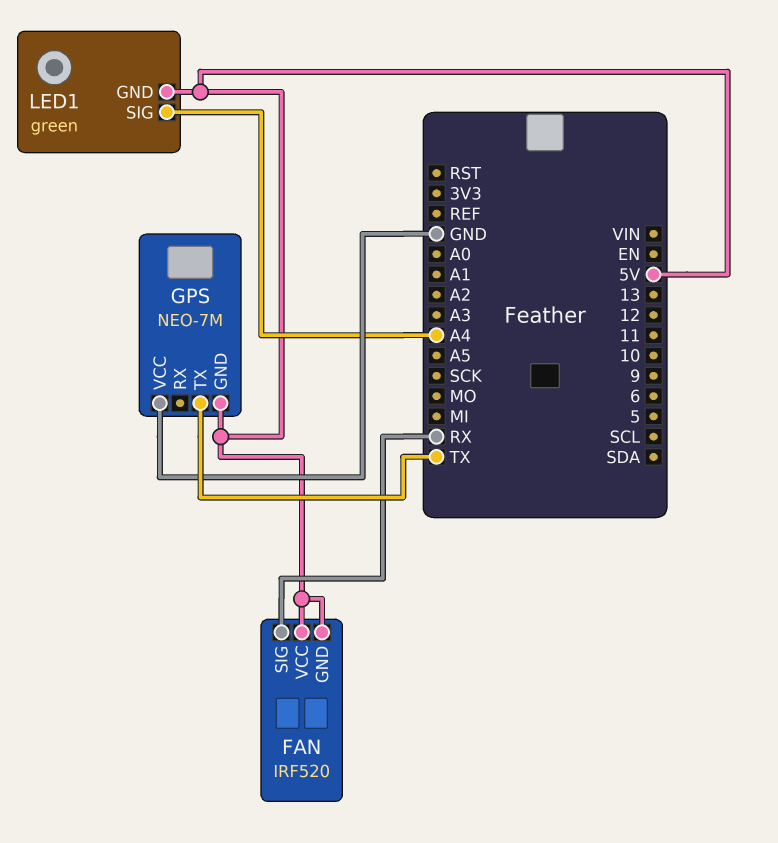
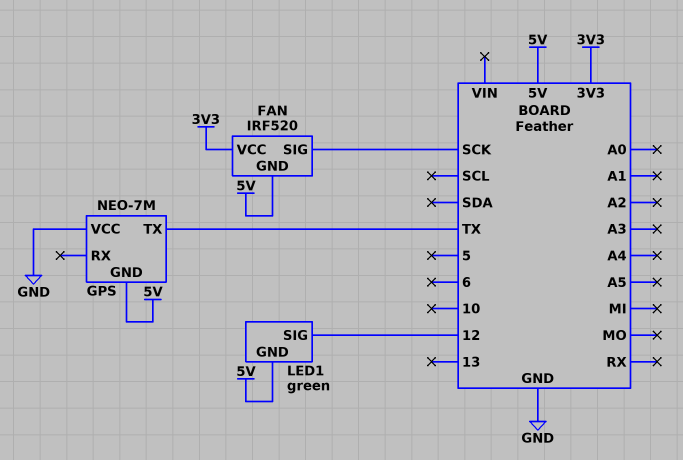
FAN pin SIG: RX -> SCK
FAN pin VCC: 5V -> 3V3
LED1 pin SIG: A4 -> 12

